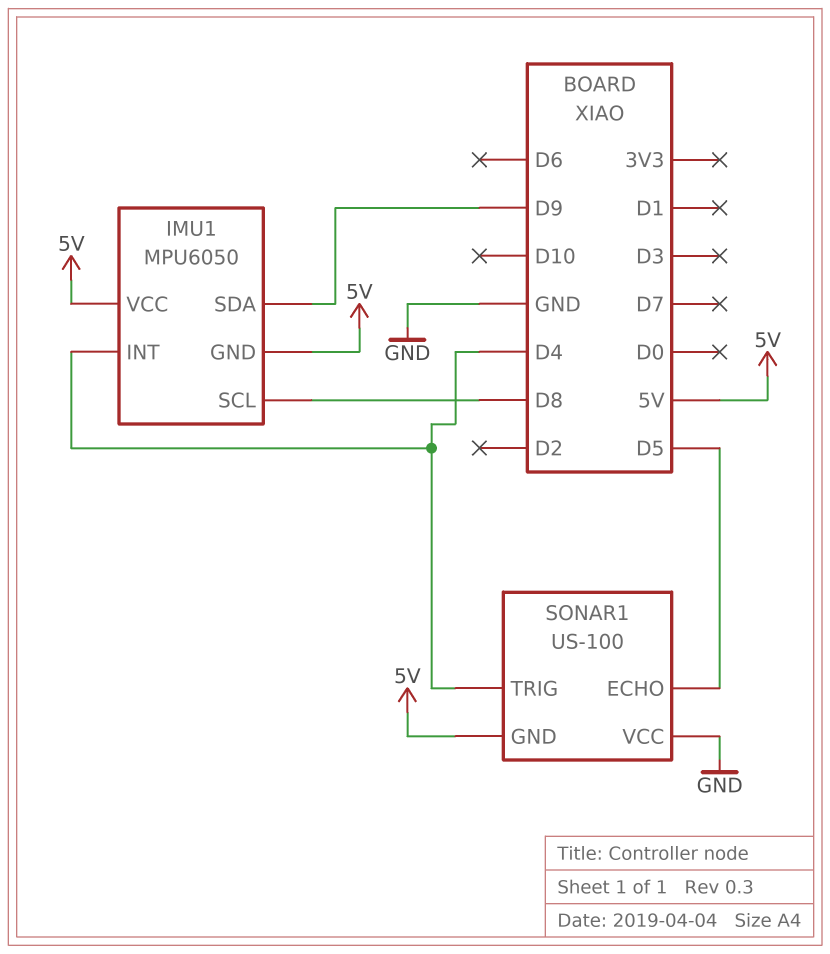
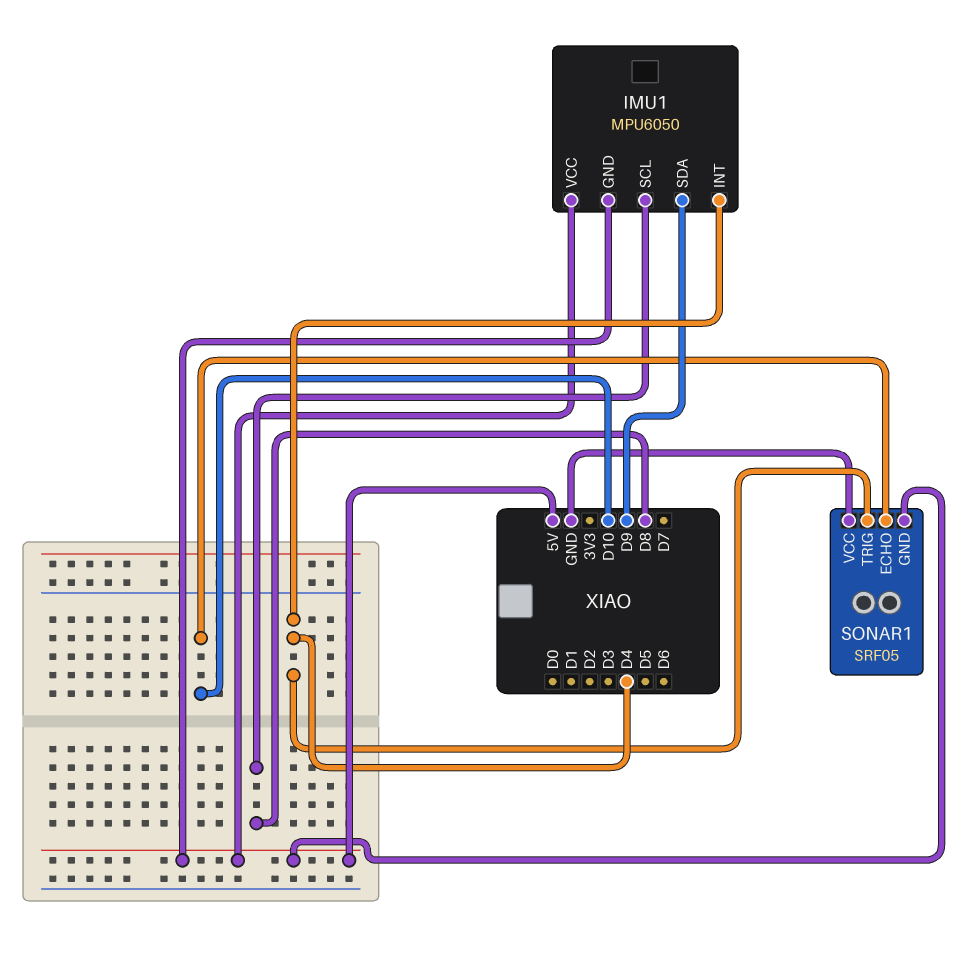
SONAR1: US-100 -> SRF05
SONAR1 pin ECHO: D5 -> D10

